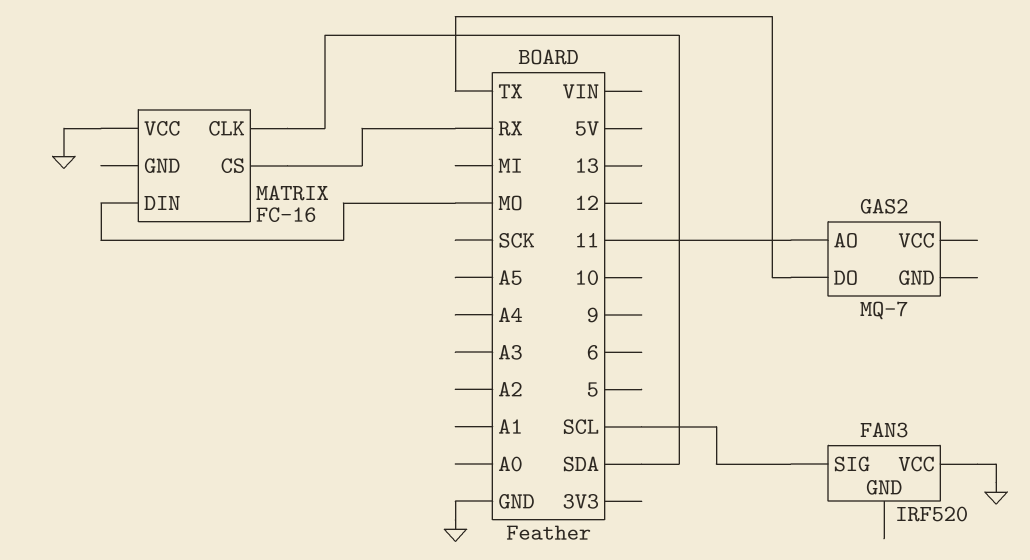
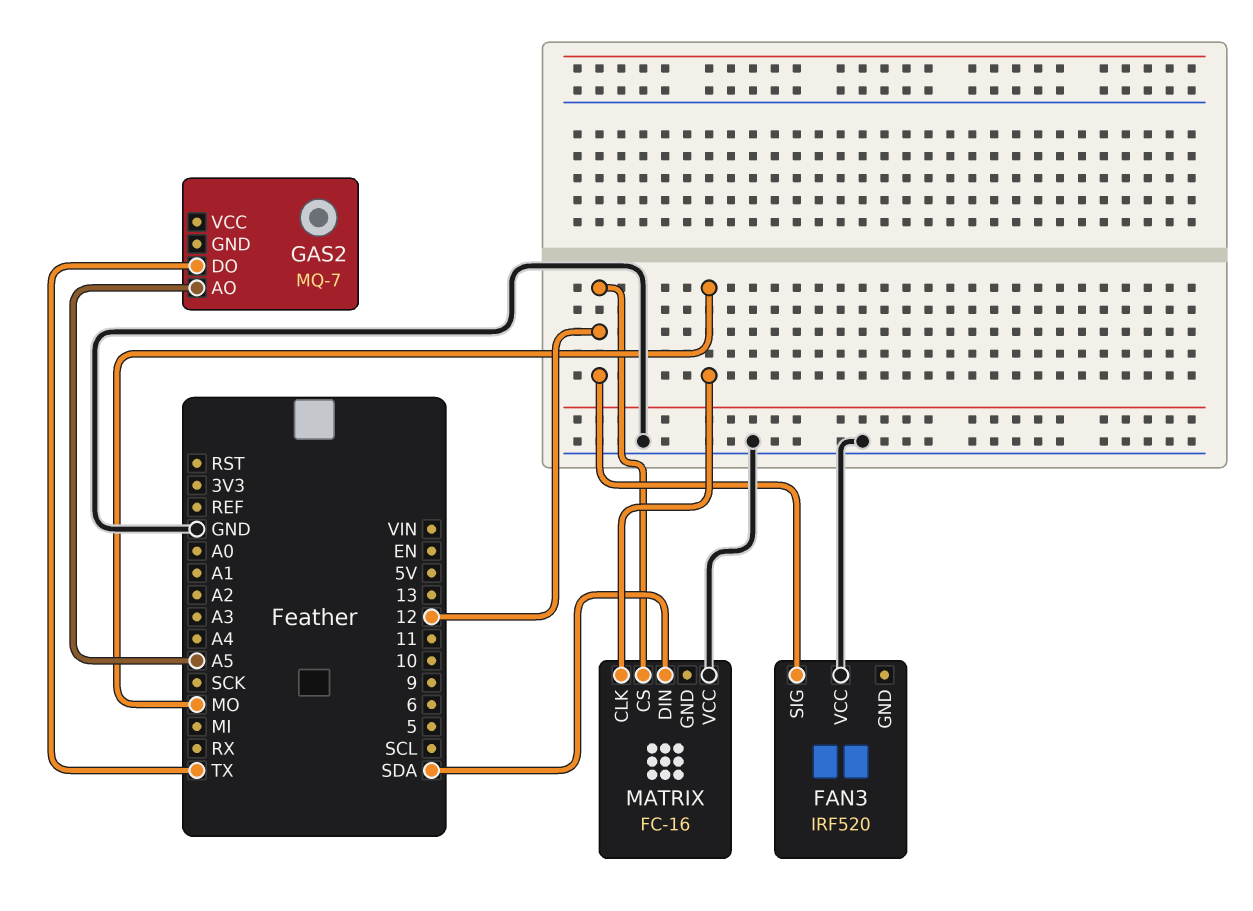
FAN3 pin SIG: SCL -> 12
GAS2 pin AO: 11 -> A5
MATRIX pin CLK: SDA -> MO
MATRIX pin CS: RX -> 12
MATRIX pin DIN: MO -> SDA

